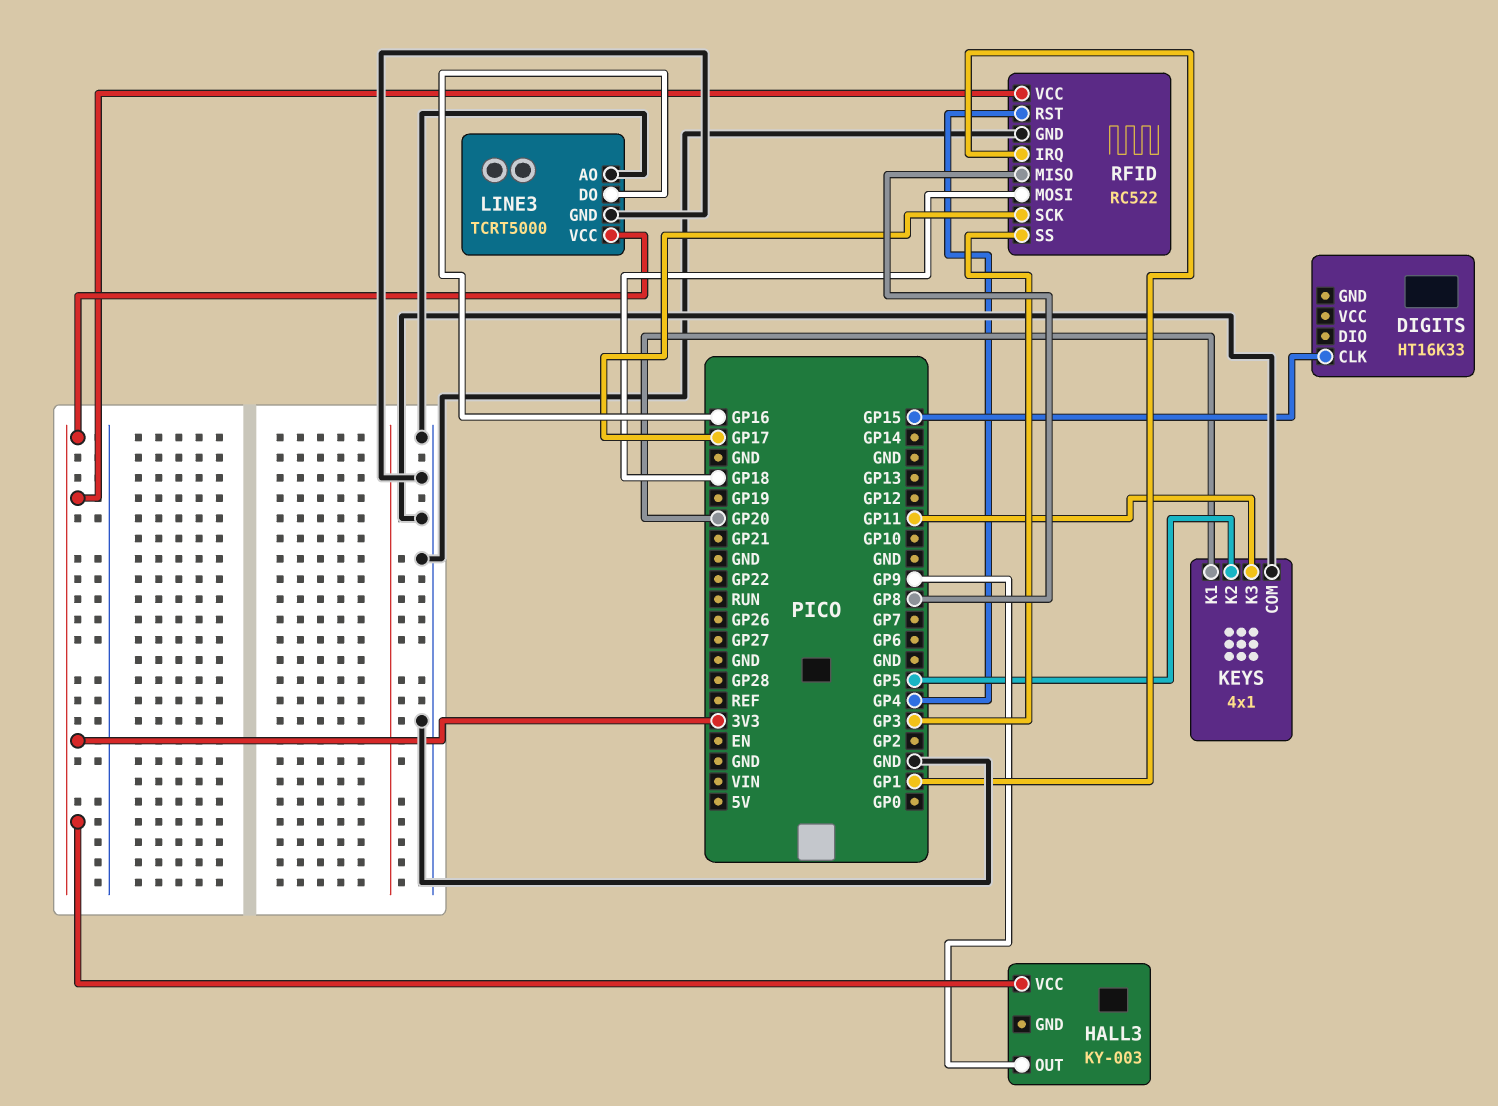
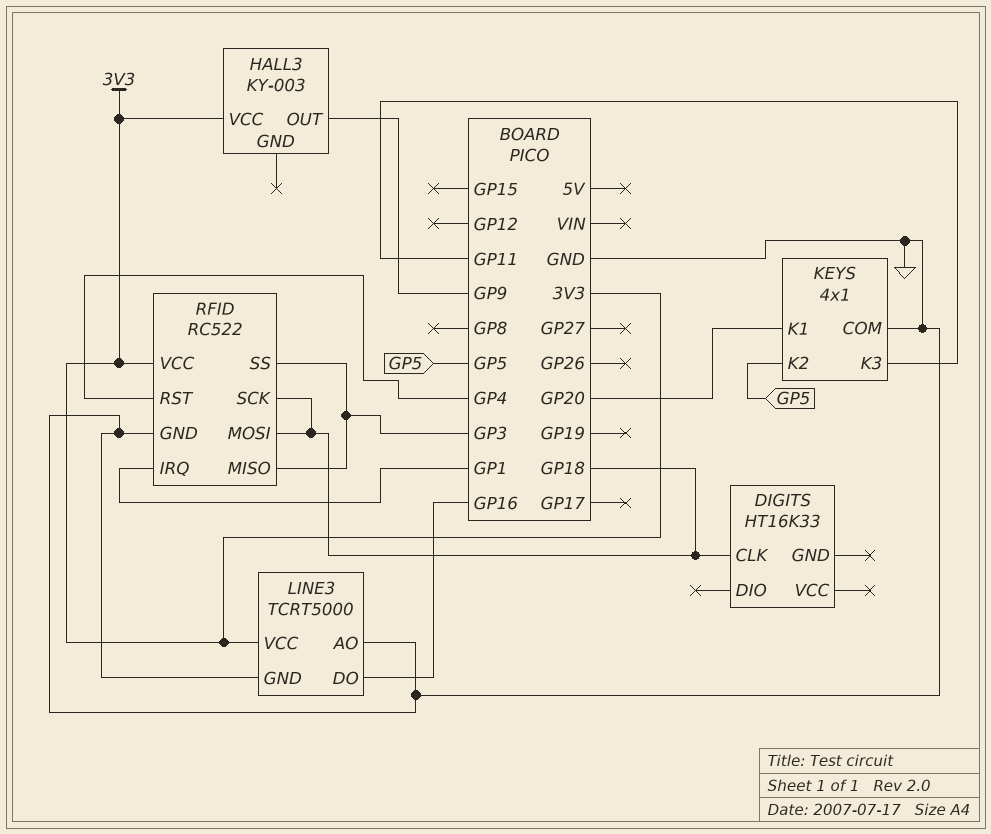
DIGITS pin CLK: GP15 -> GP18
RFID pin MISO: GP8 -> GP3
RFID pin SCK: GP17 -> GP18

